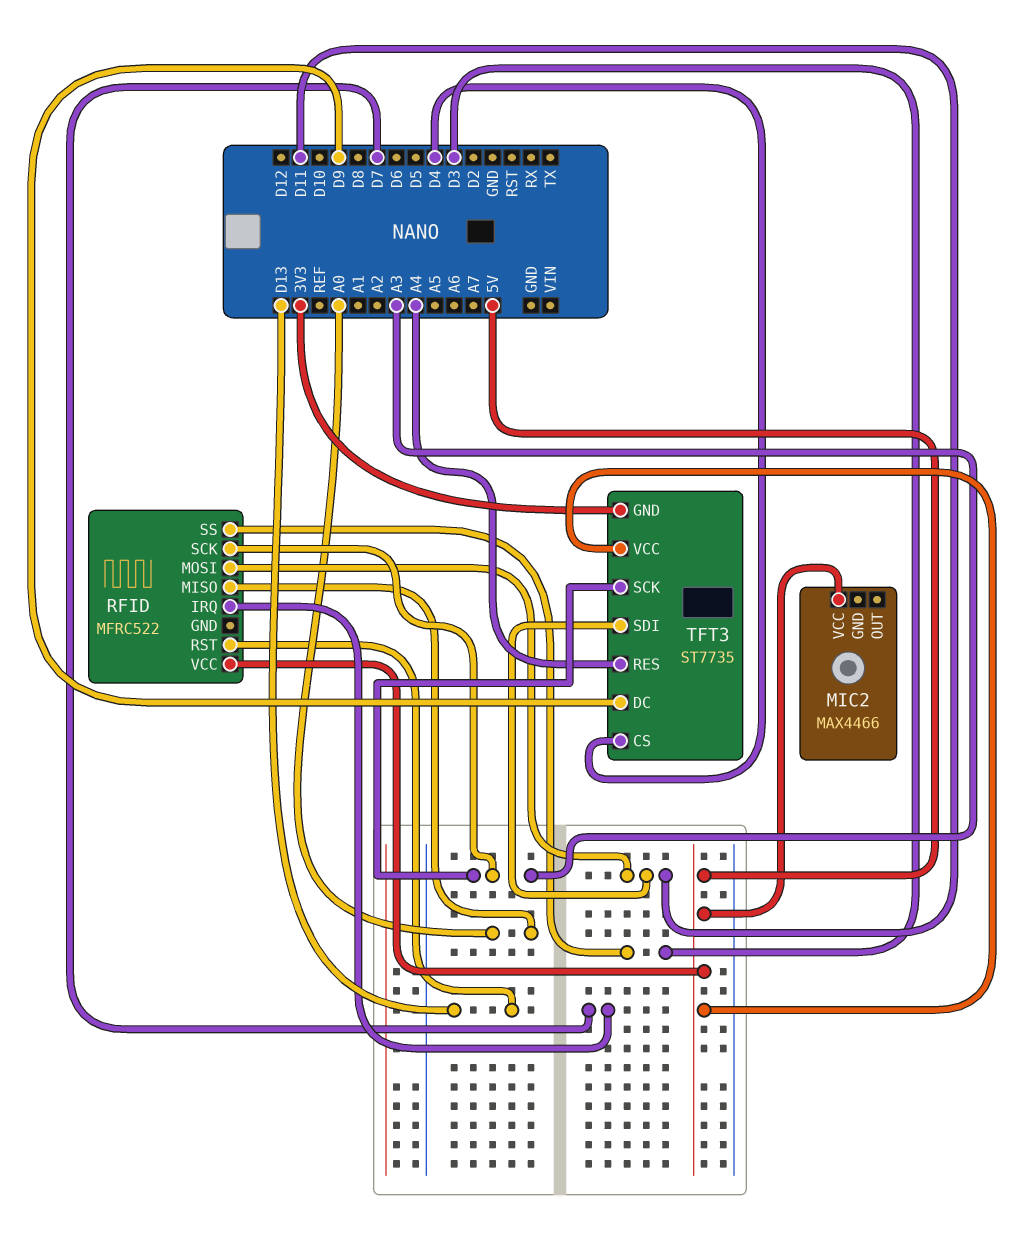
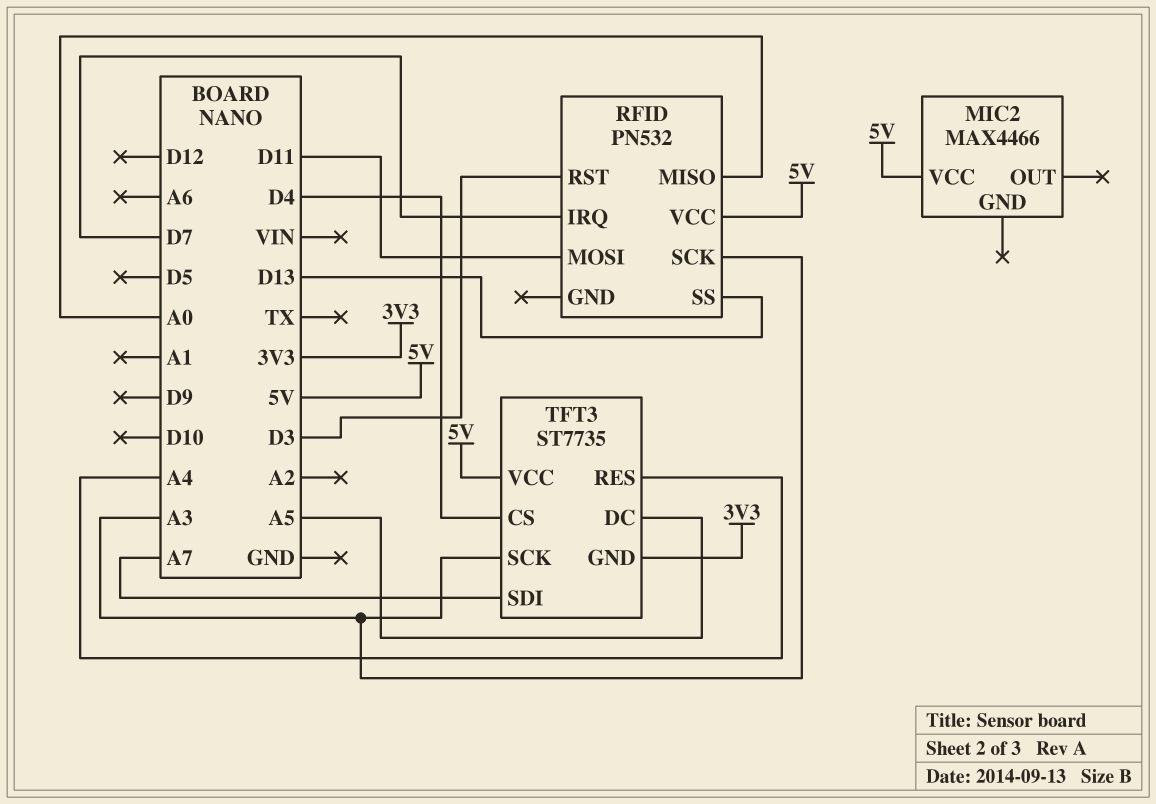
RFID: MFRC522 -> PN532
RFID pin RST: D13 -> D3
RFID pin SS: D3 -> D13
TFT3 pin DC: D9 -> A5
TFT3 pin SDI: D11 -> A7

